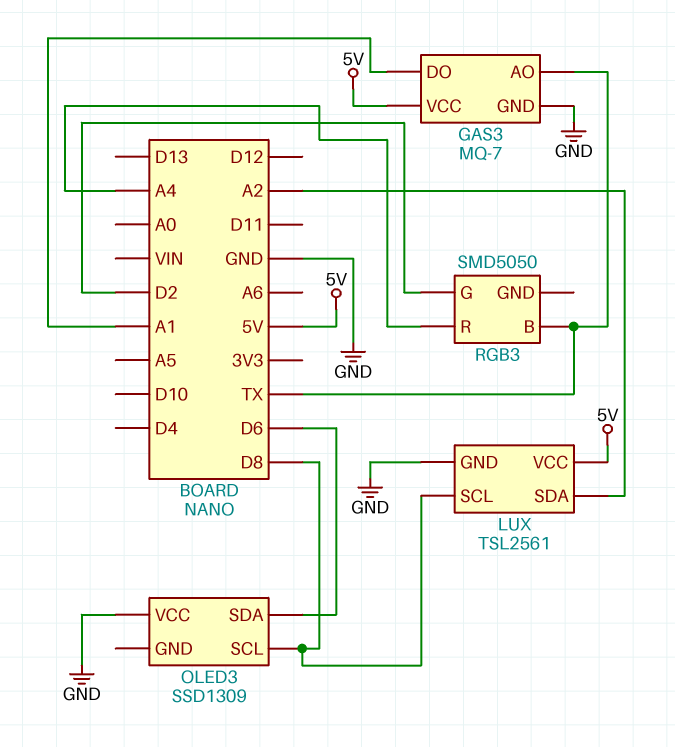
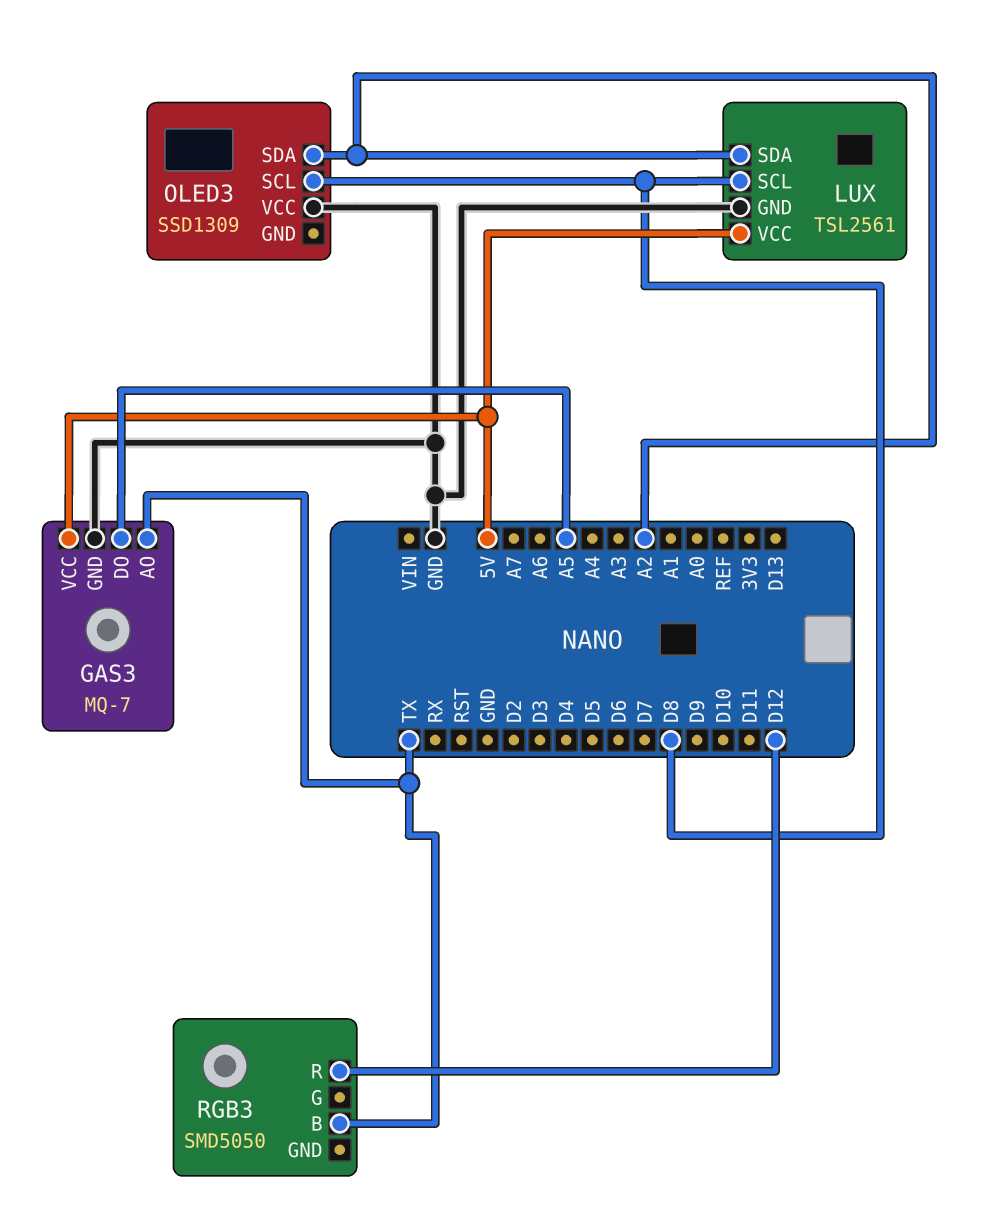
GAS3 pin DO: A1 -> A5
OLED3 pin SDA: D6 -> A2
RGB3 pin G: D2 -> none
RGB3 pin R: A4 -> D12

